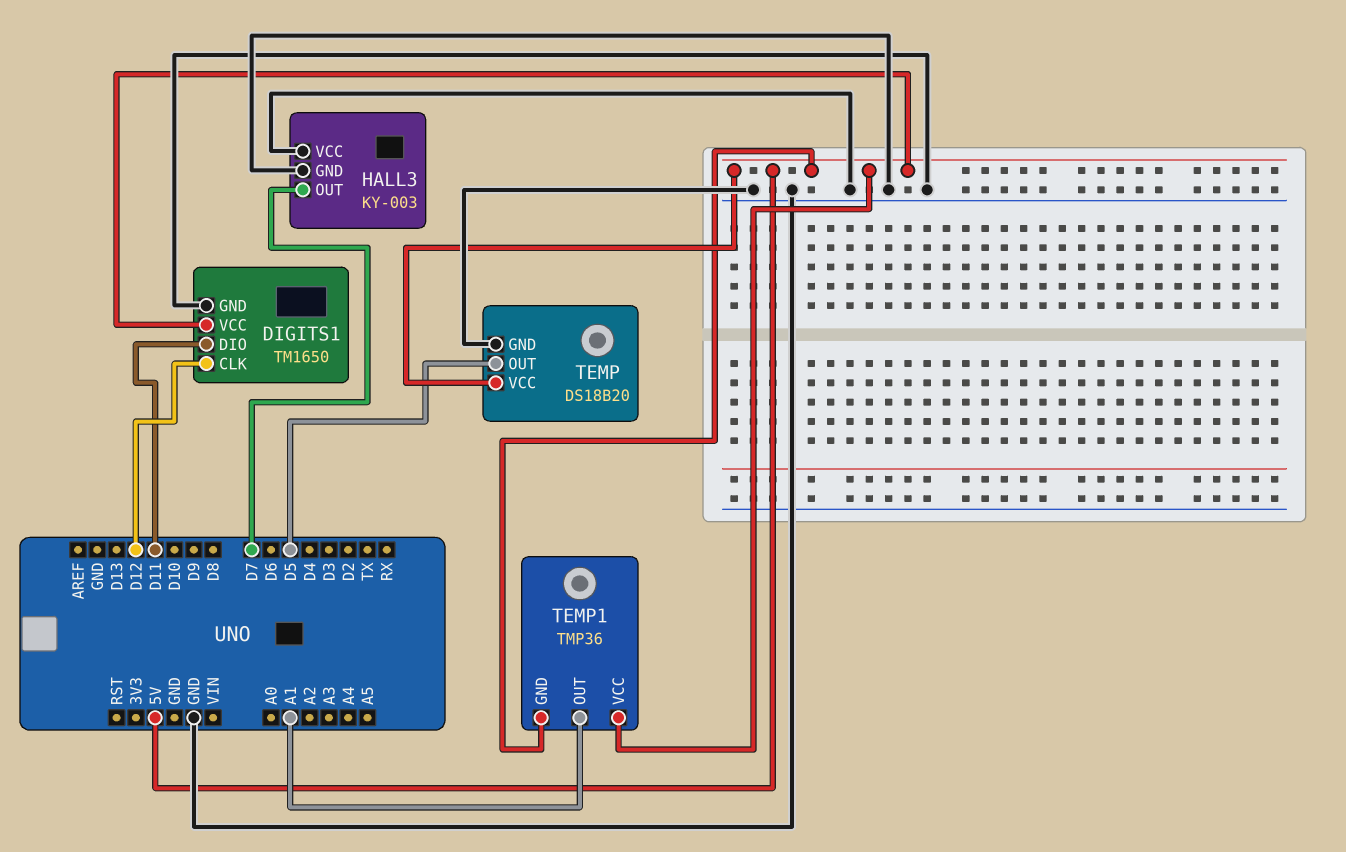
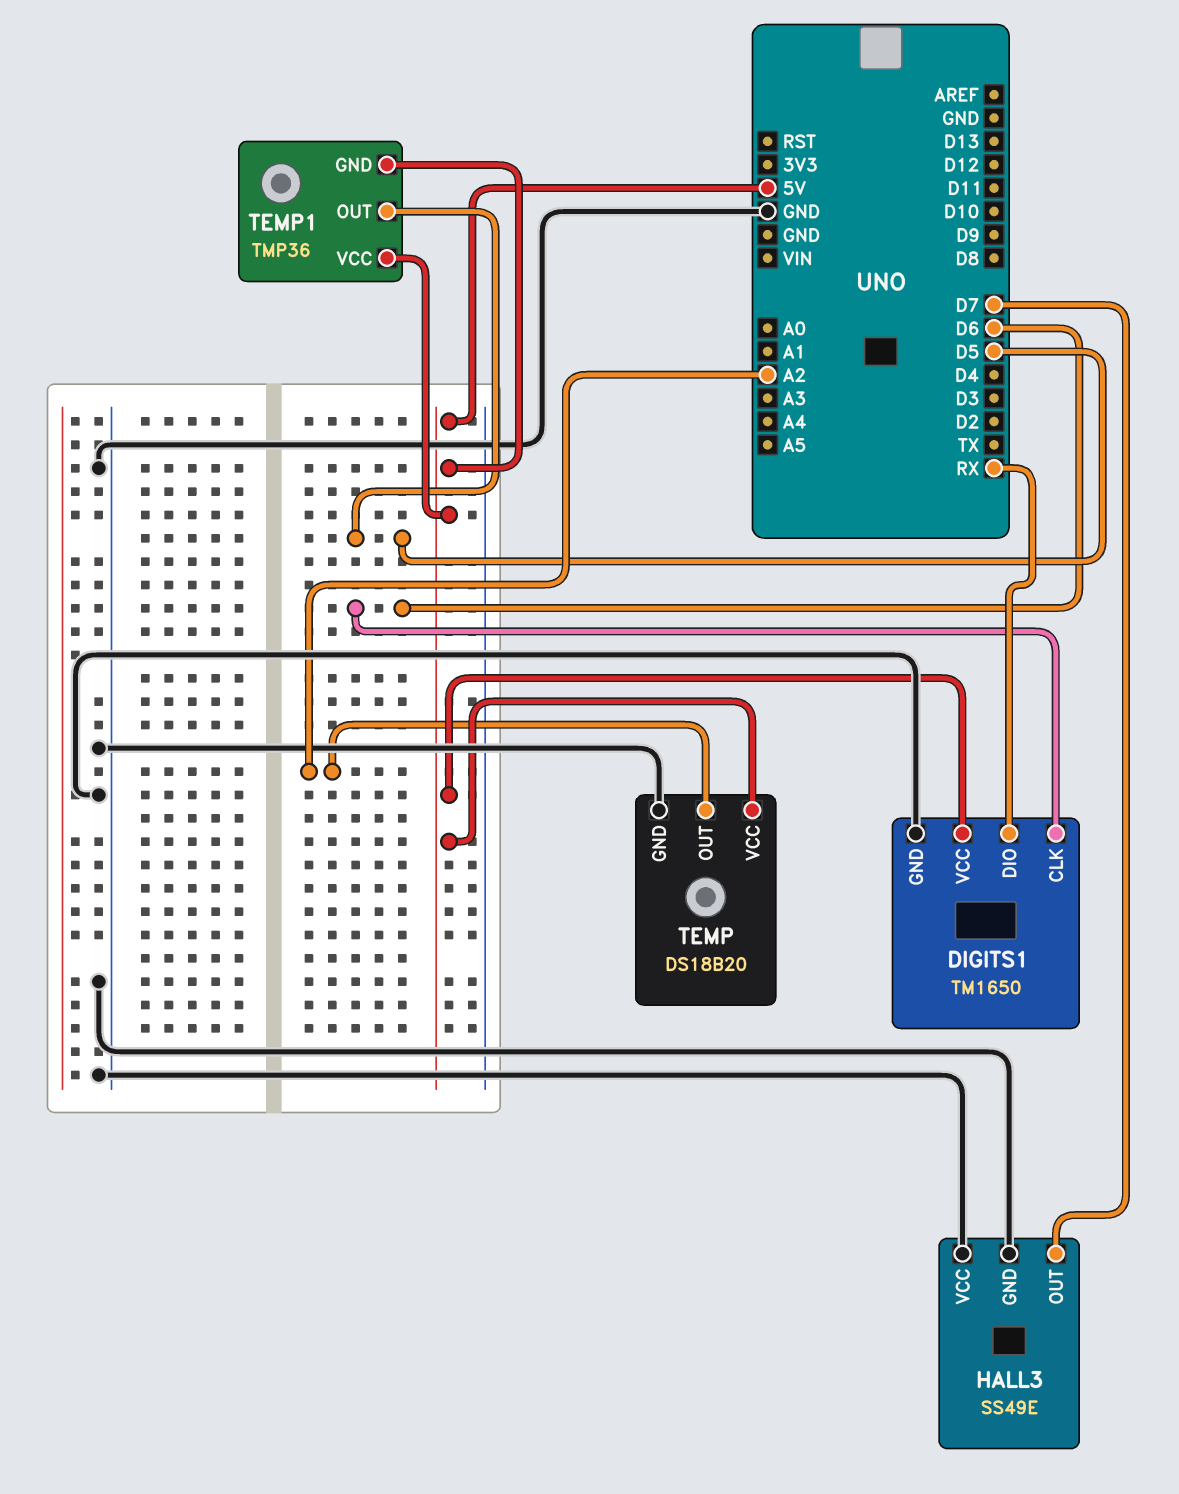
DIGITS1 pin CLK: D12 -> D6
DIGITS1 pin DIO: D11 -> RX
HALL3: KY-003 -> SS49E
TEMP pin OUT: D5 -> A2
TEMP1 pin OUT: A1 -> D5

